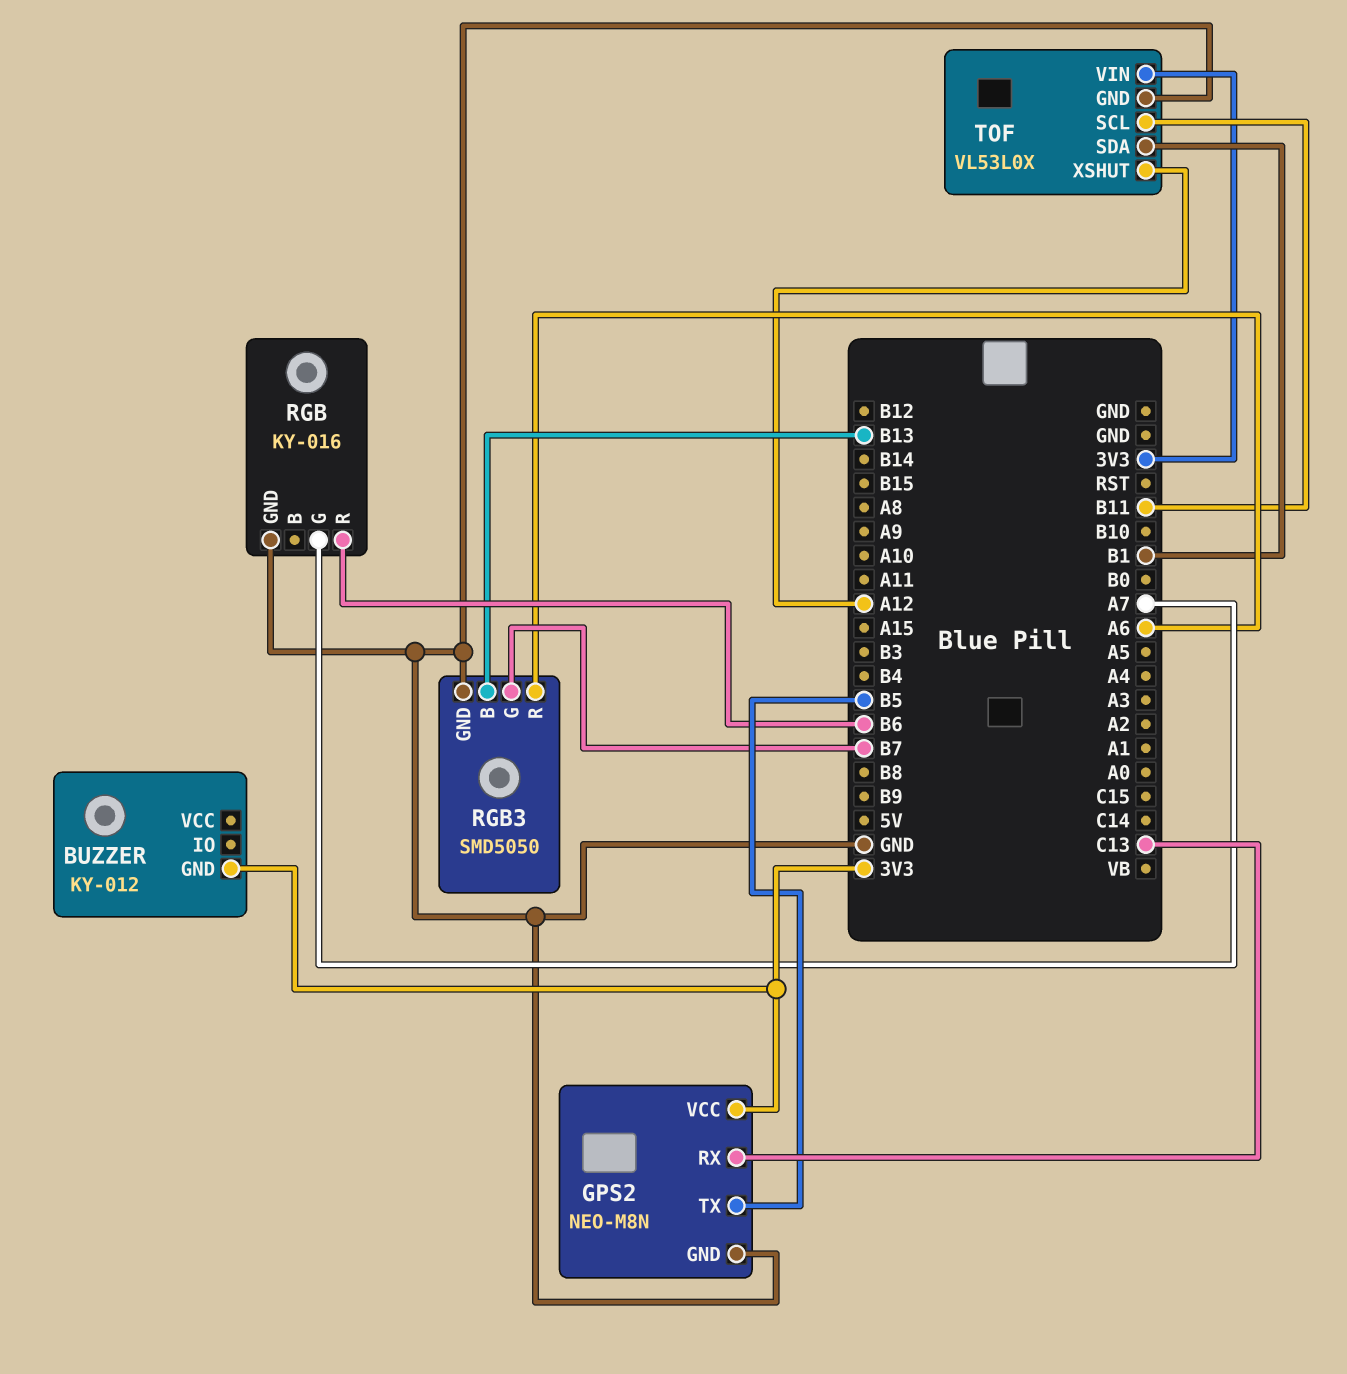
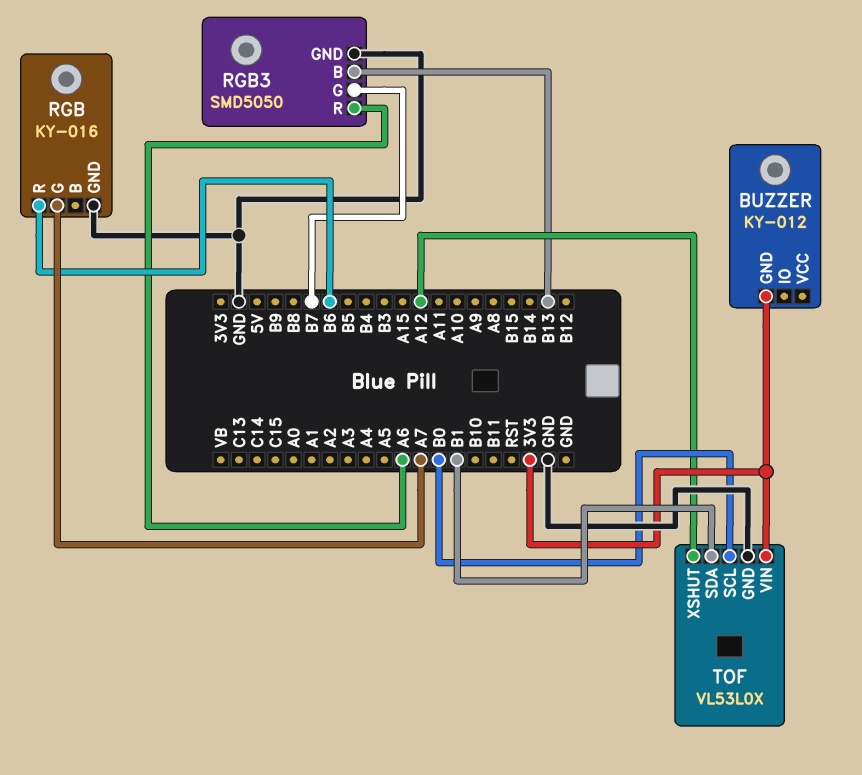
GPS2: NEO-M8N -> none
GPS2 pin GND: GND -> none
GPS2 pin RX: C13 -> none
GPS2 pin TX: B5 -> none
GPS2 pin VCC: 3V3 -> none
TOF pin SCL: B11 -> B0

